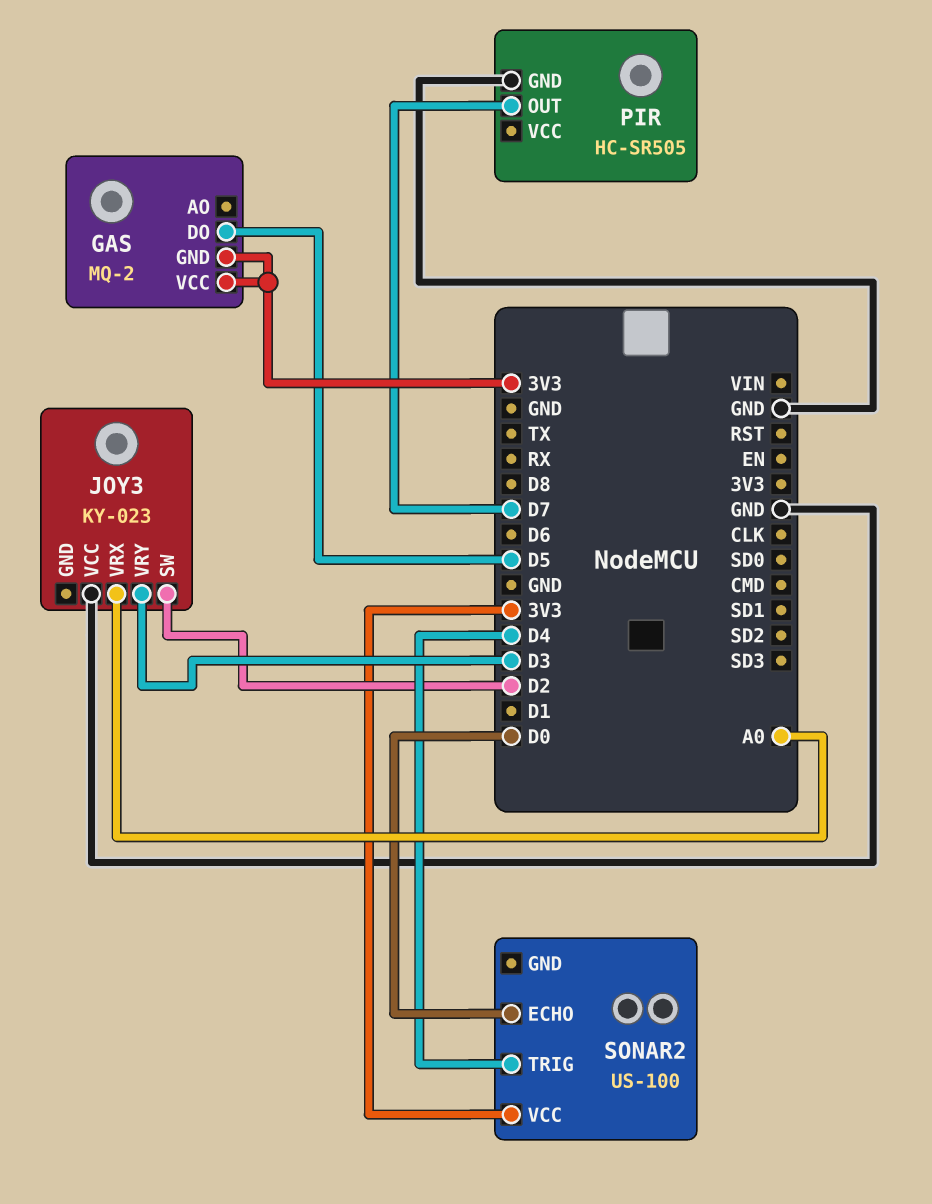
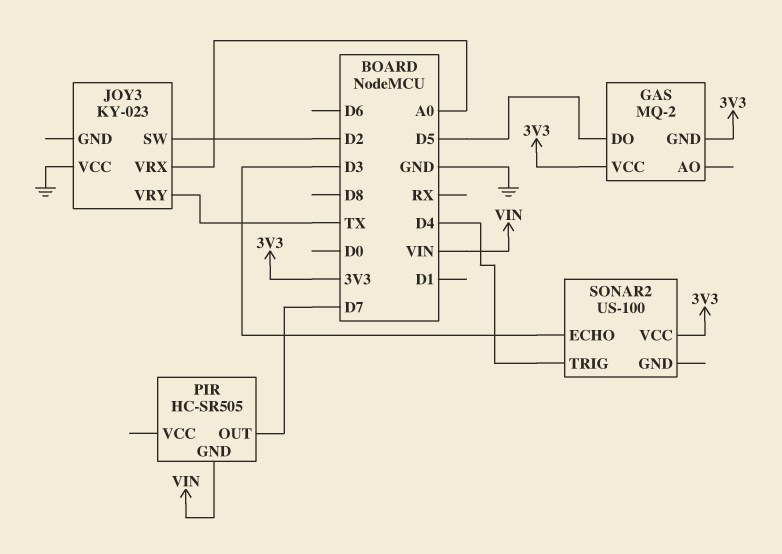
JOY3 pin VRY: D3 -> TX
PIR pin GND: GND -> VIN
SONAR2 pin ECHO: D0 -> D3

